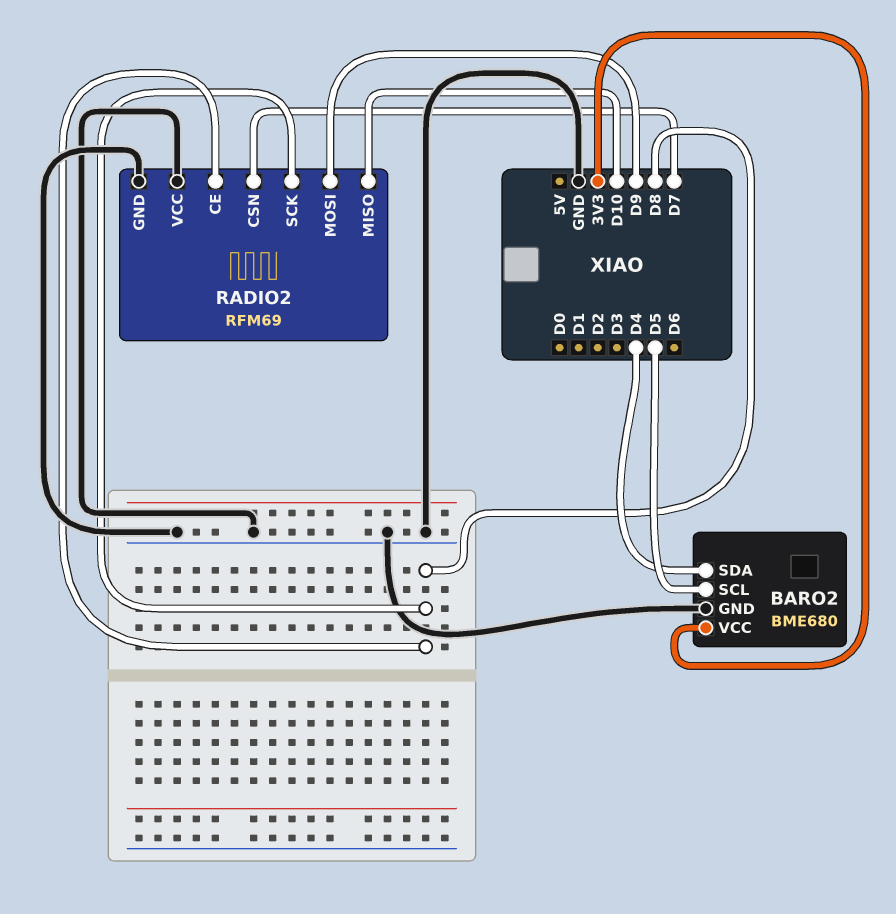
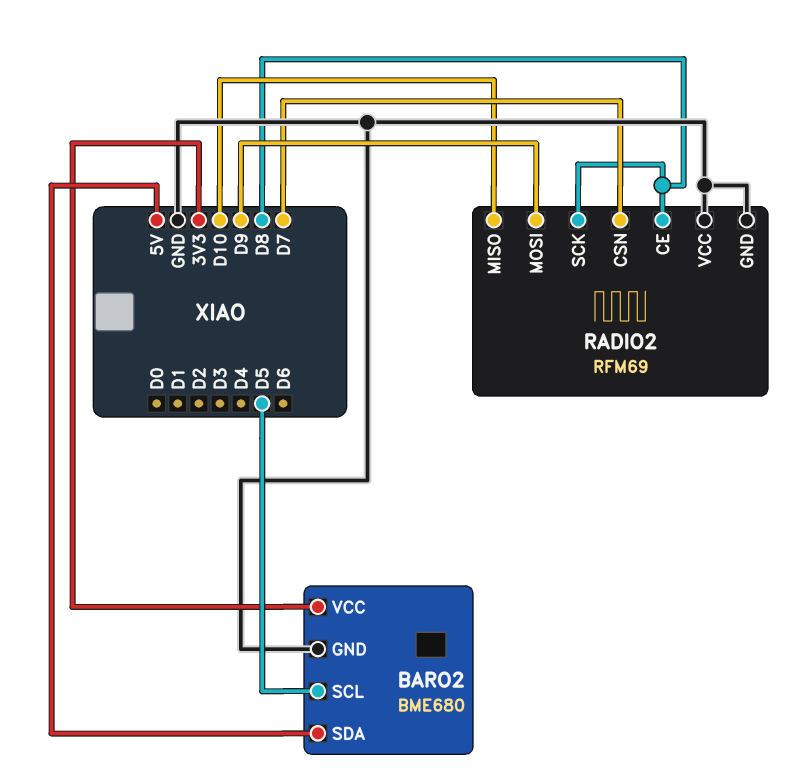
BARO2 pin SDA: D4 -> 5V

